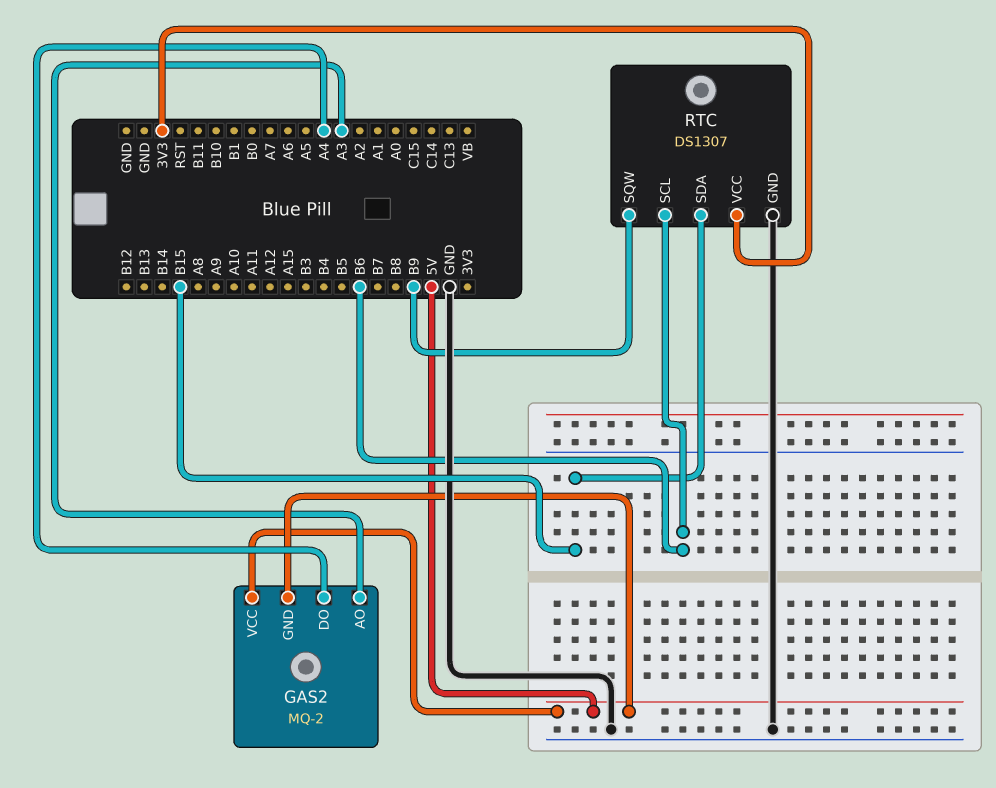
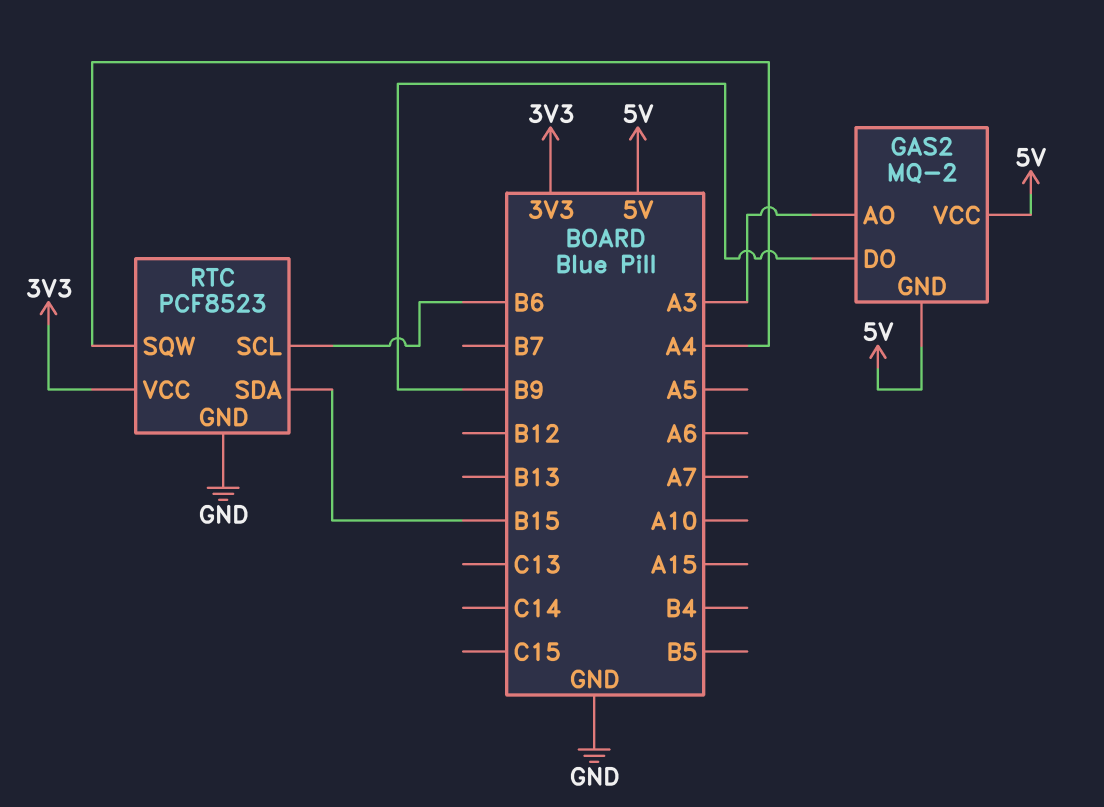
GAS2 pin DO: A4 -> B9
RTC: DS1307 -> PCF8523
RTC pin SQW: B9 -> A4

